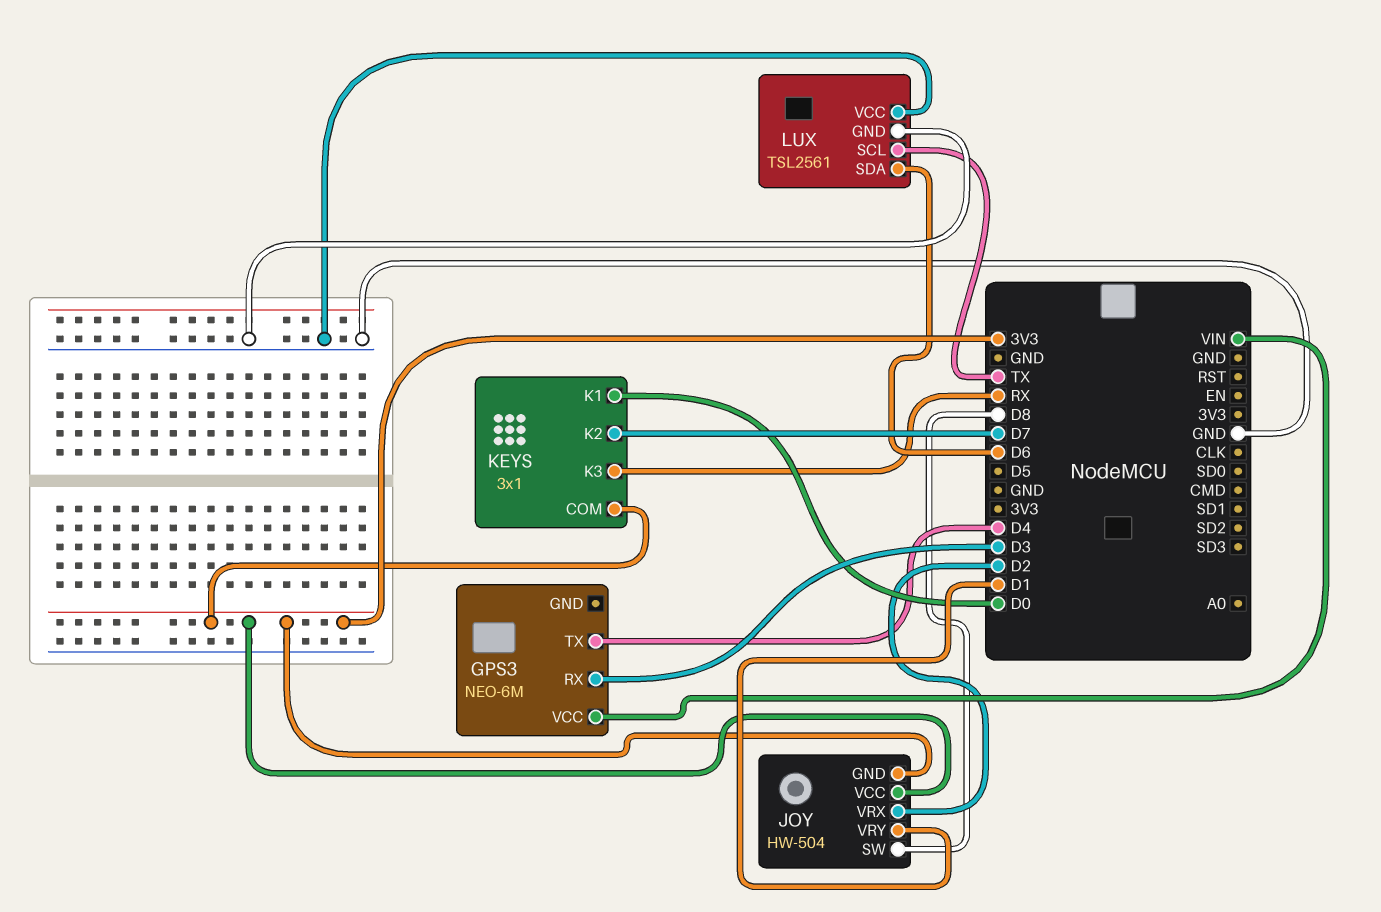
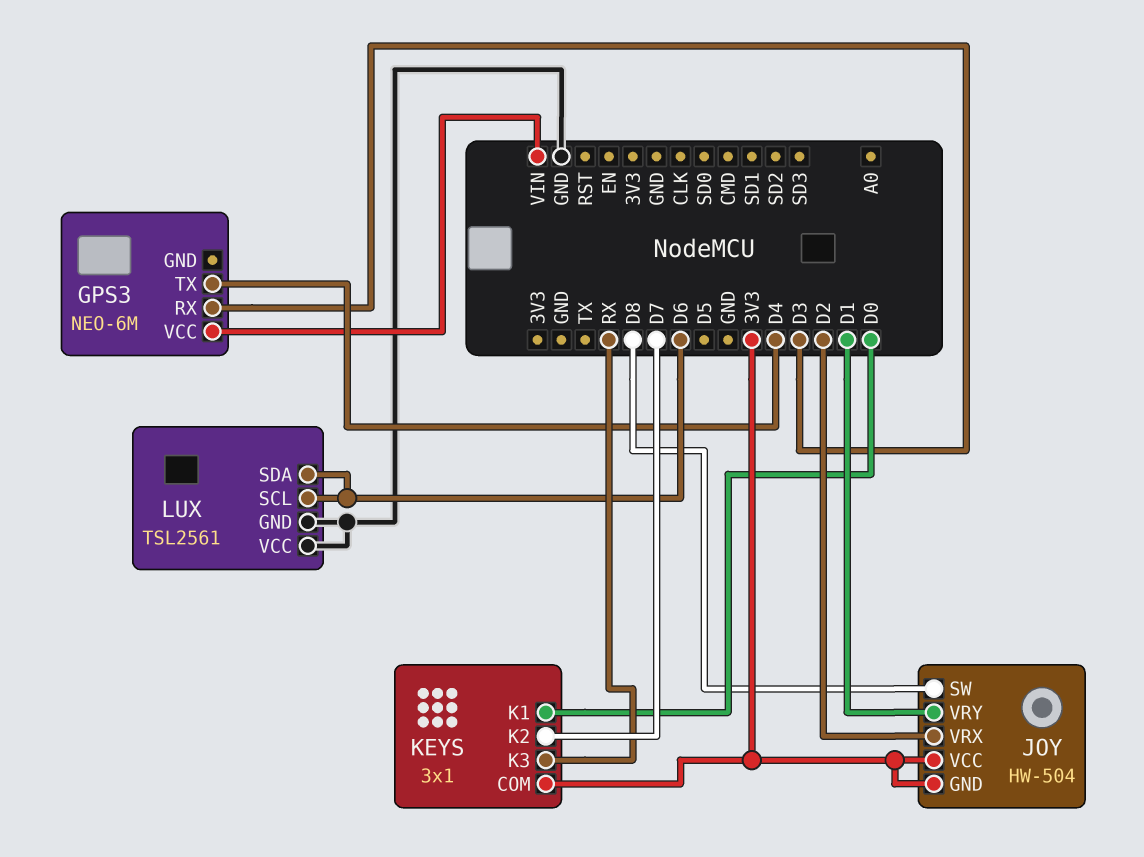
LUX pin SCL: TX -> D6

